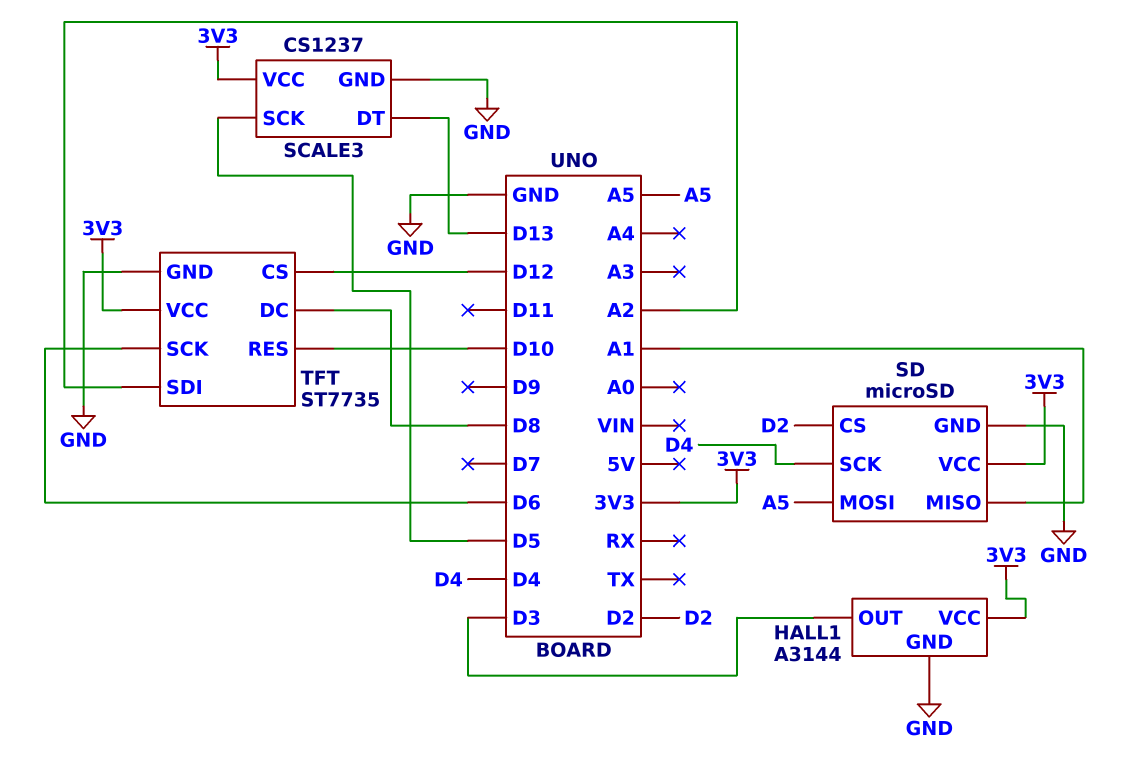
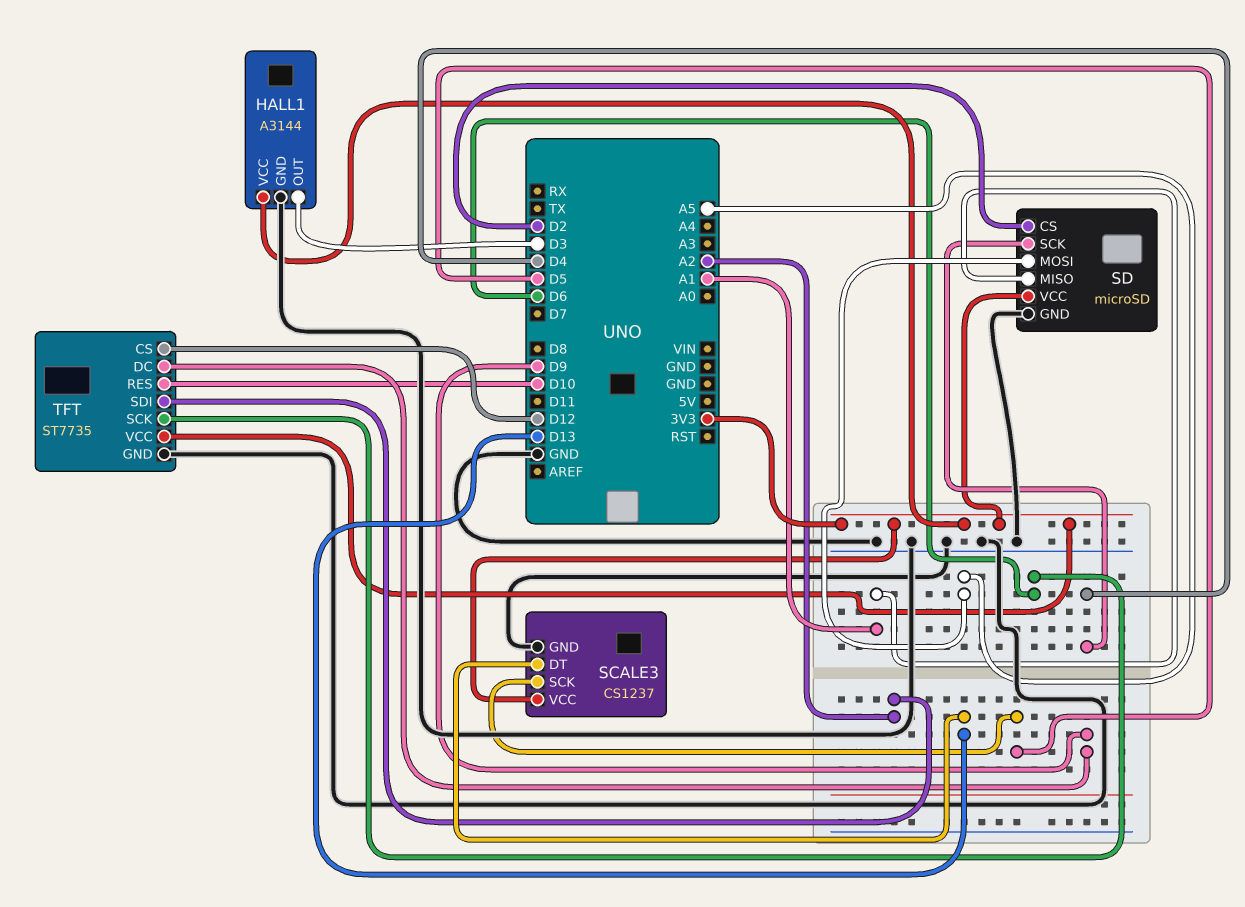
TFT pin DC: D8 -> D9

